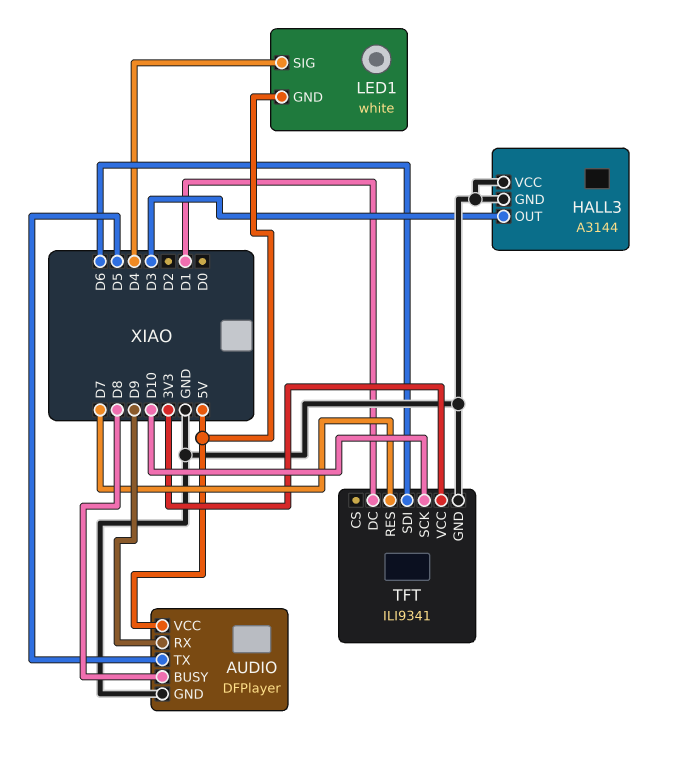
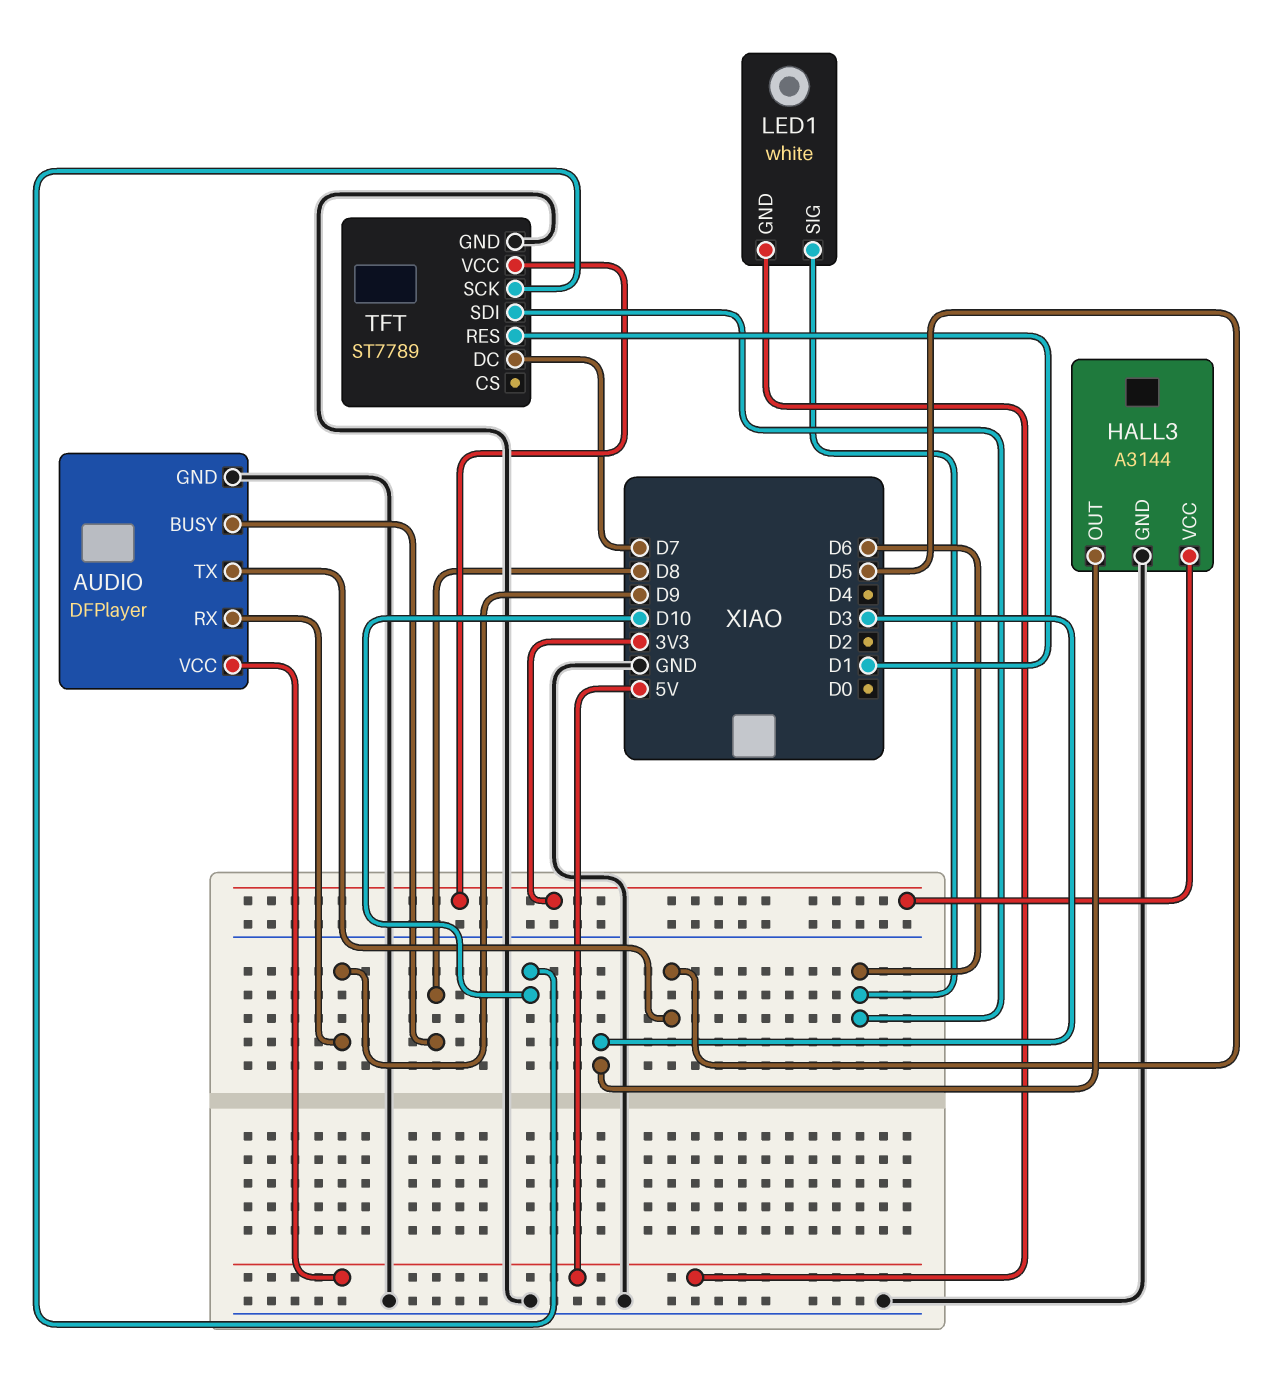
HALL3 pin VCC: GND -> 3V3
LED1 pin SIG: D4 -> D6
TFT: ILI9341 -> ST7789
TFT pin DC: D1 -> D7
TFT pin RES: D7 -> D1

